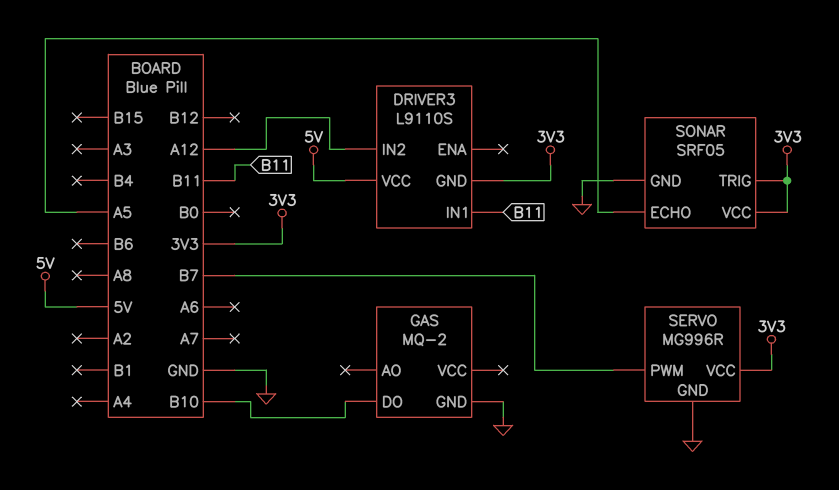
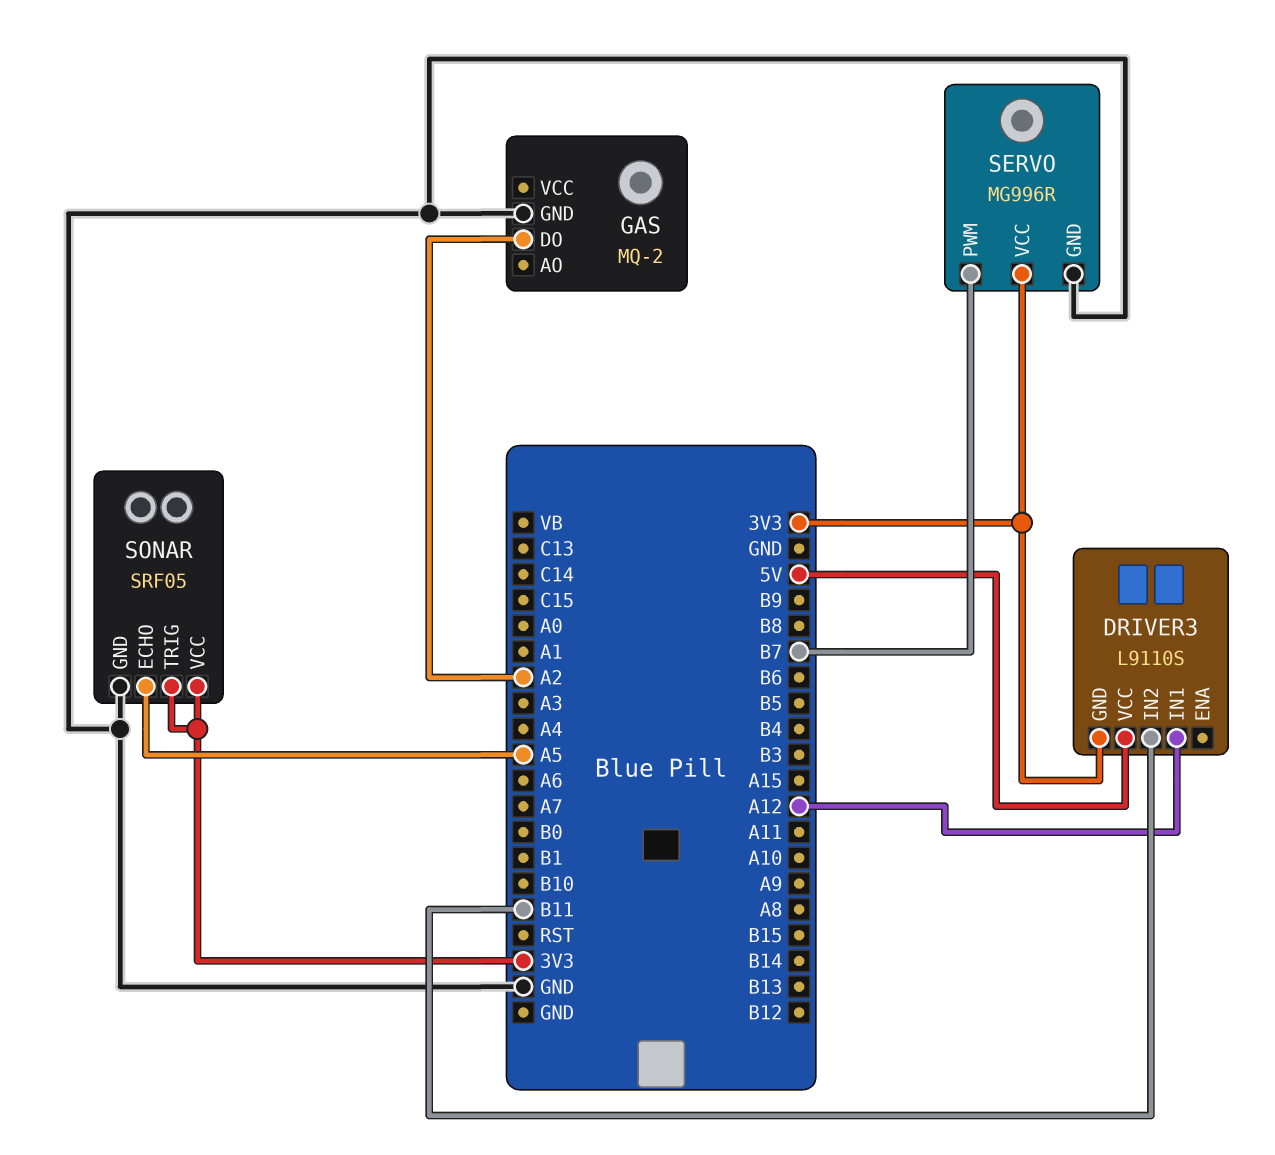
DRIVER3 pin IN1: B11 -> A12
DRIVER3 pin IN2: A12 -> B11
GAS pin DO: B10 -> A2

